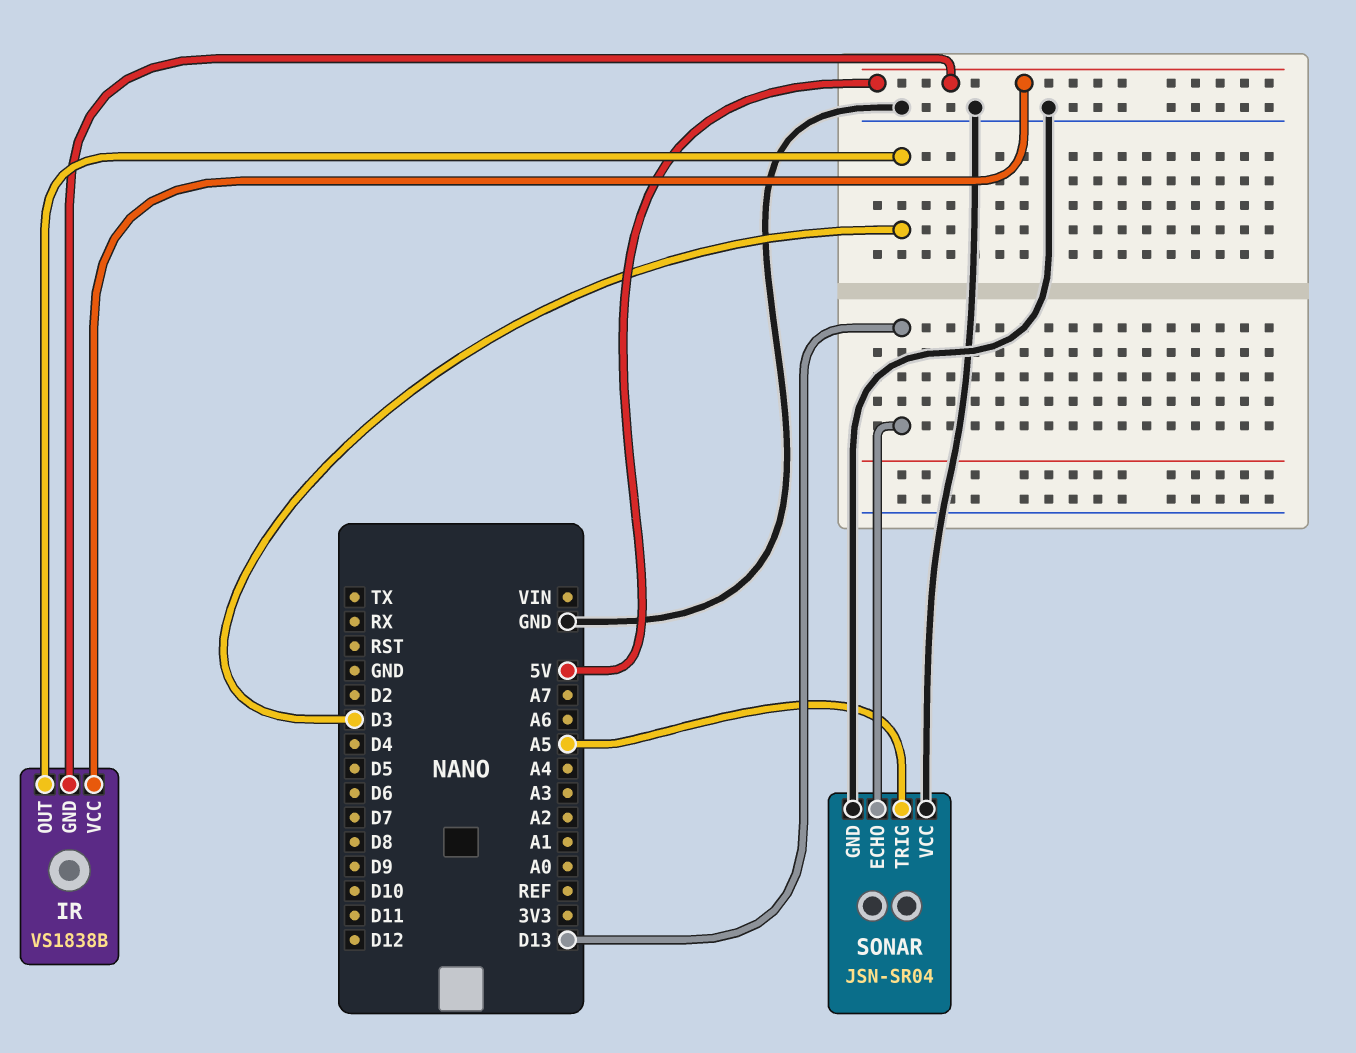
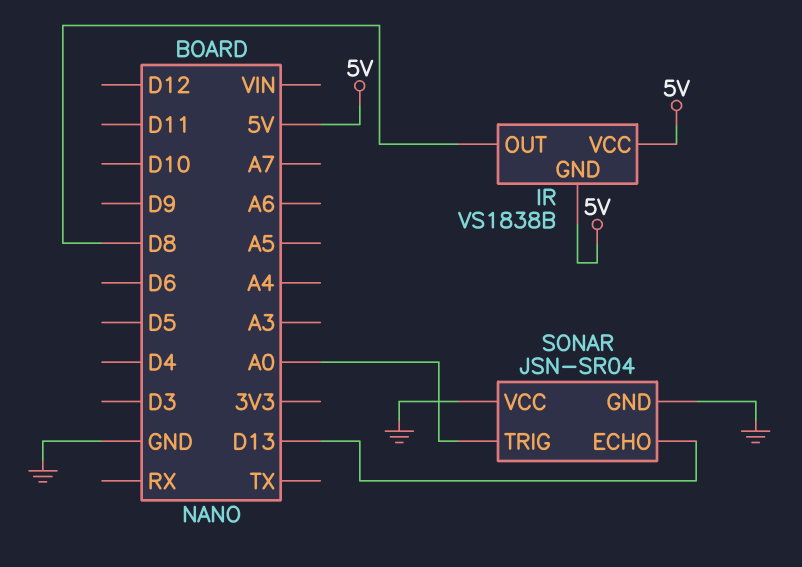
IR pin OUT: D3 -> D8
SONAR pin TRIG: A5 -> A0

